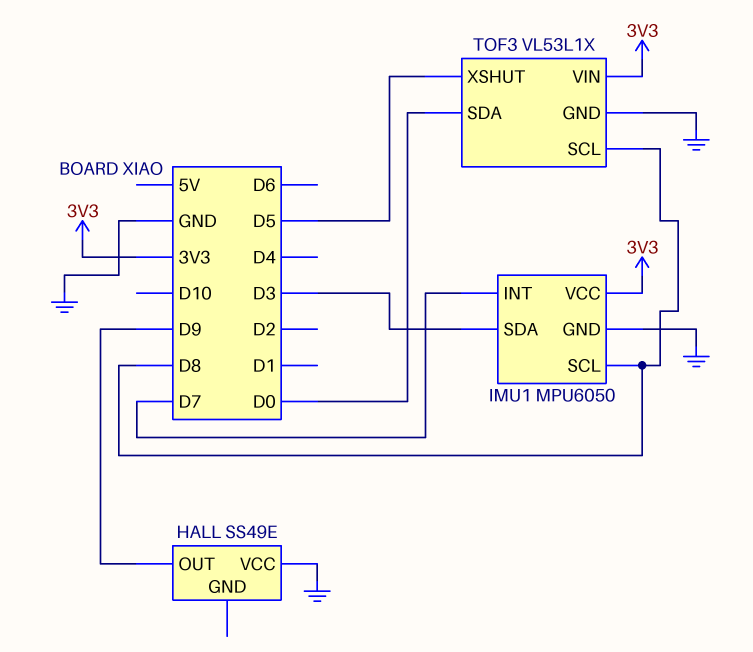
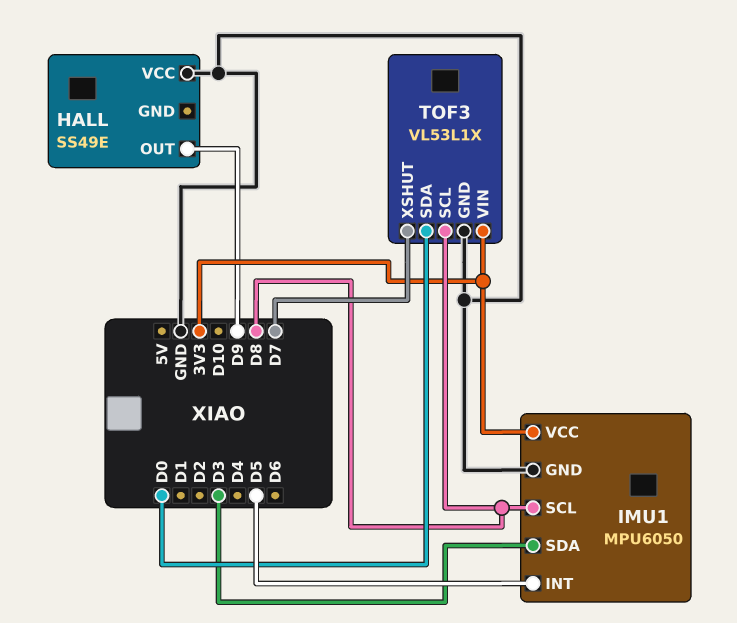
IMU1 pin INT: D7 -> D5
TOF3 pin XSHUT: D5 -> D7

